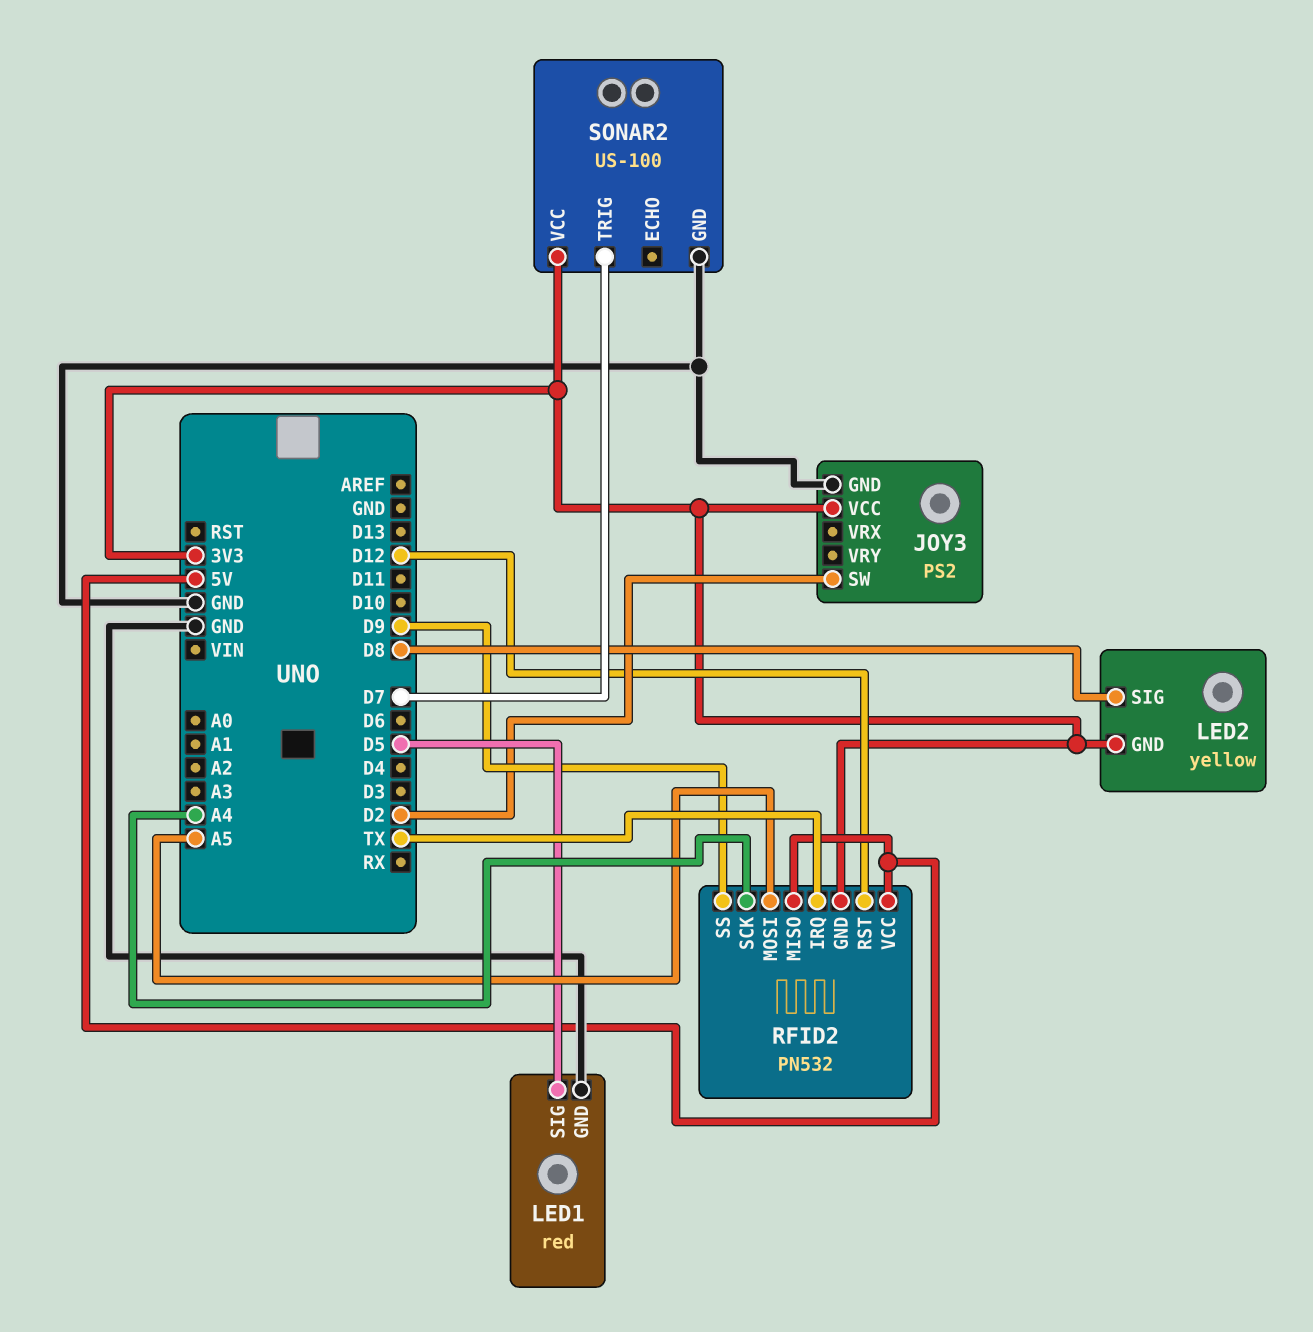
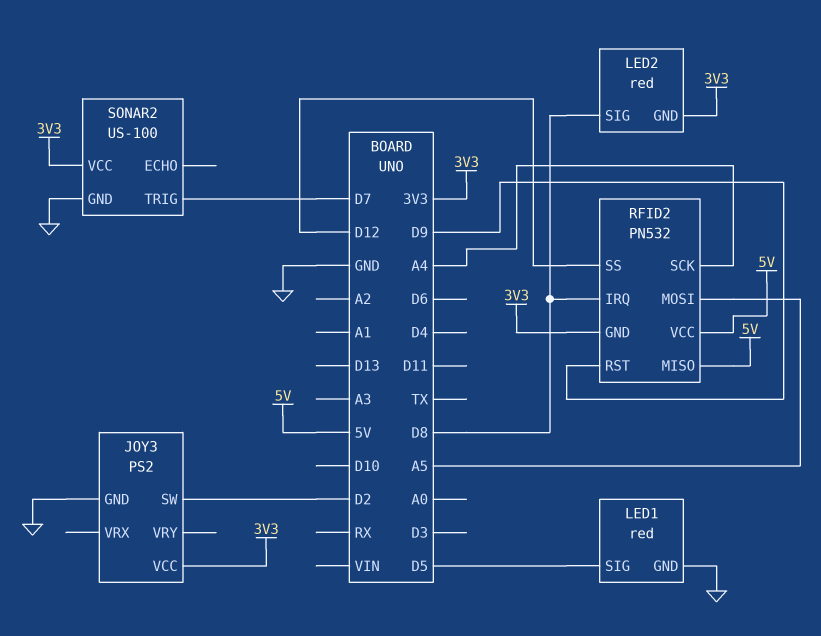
LED2: yellow -> red
RFID2 pin IRQ: TX -> D8
RFID2 pin RST: D12 -> D9
RFID2 pin SS: D9 -> D12

